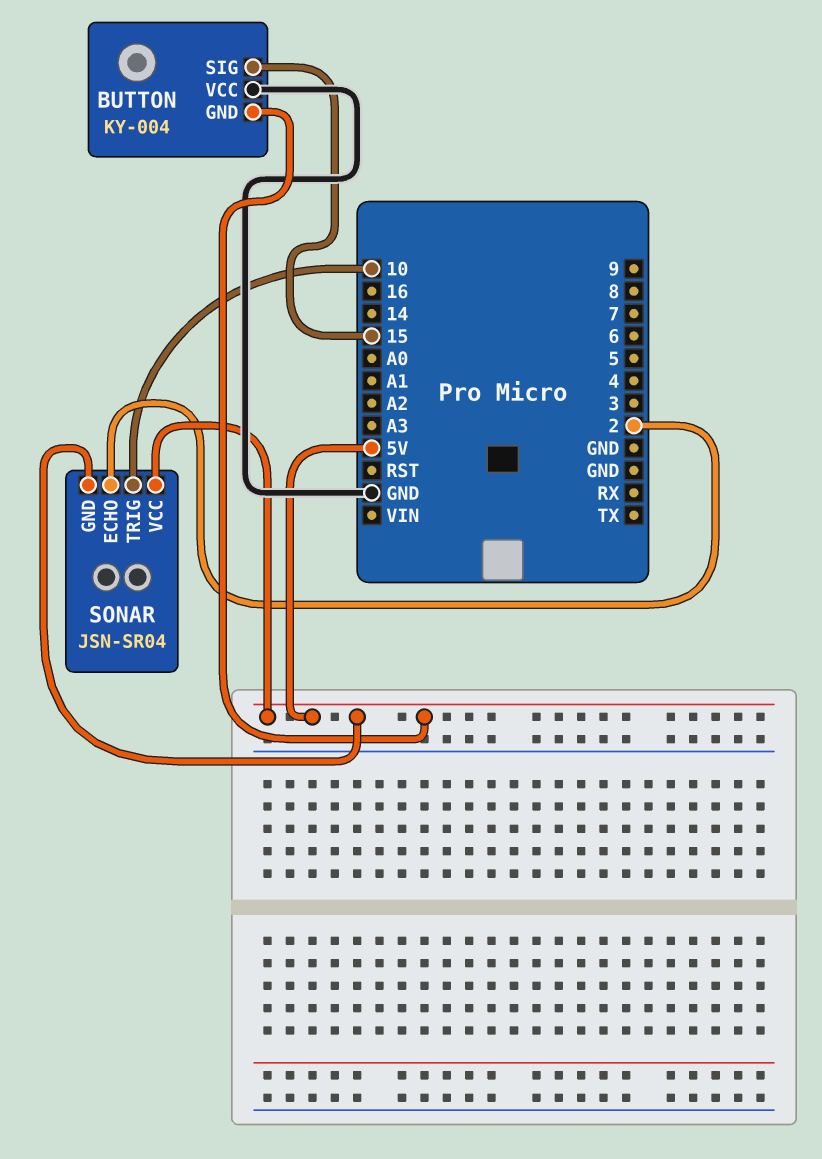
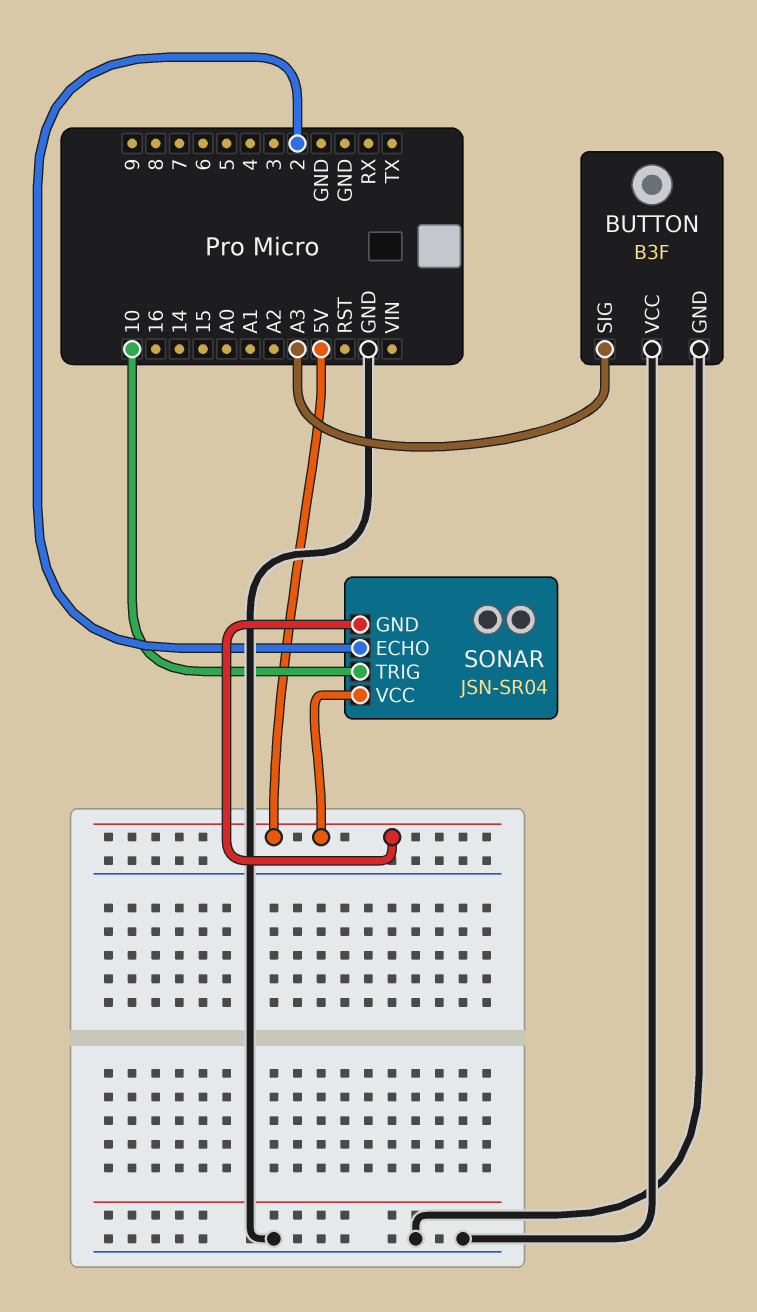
BUTTON: KY-004 -> B3F
BUTTON pin GND: 5V -> GND
BUTTON pin SIG: 15 -> A3

